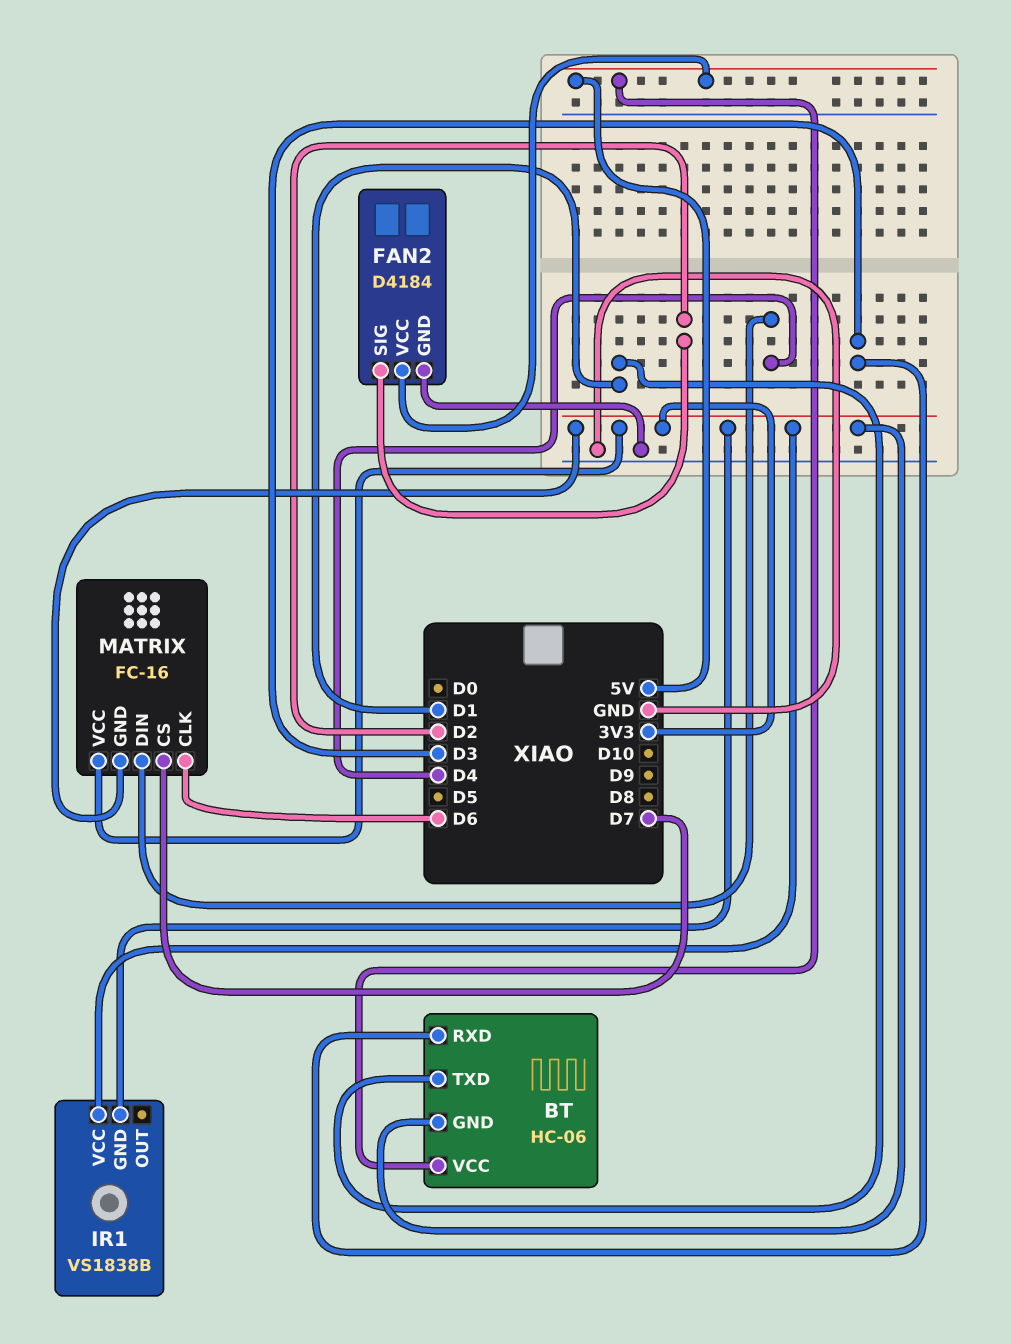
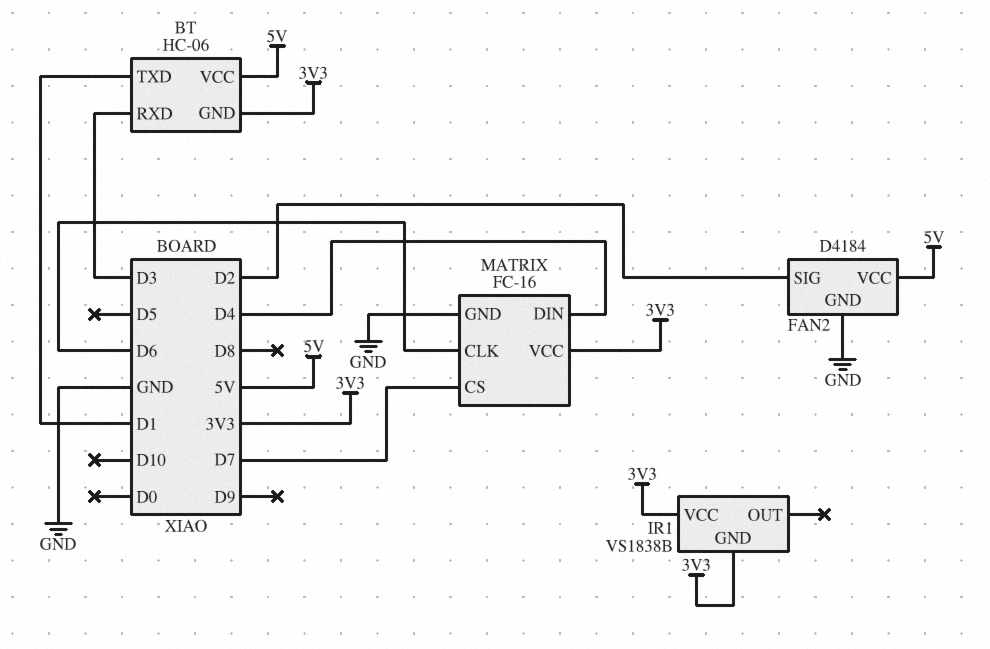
MATRIX pin GND: 3V3 -> GND

